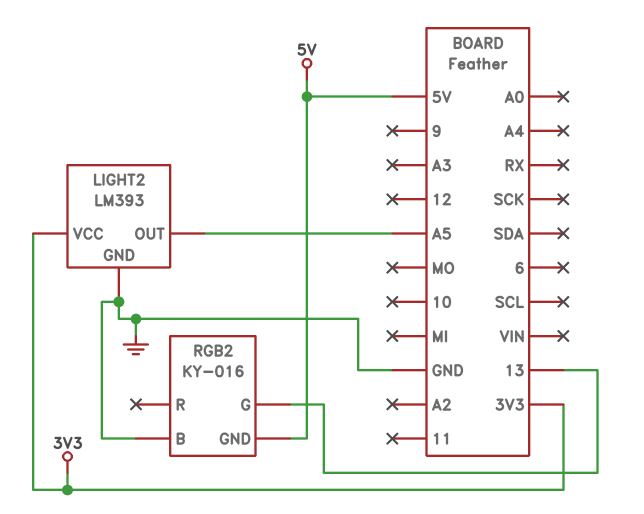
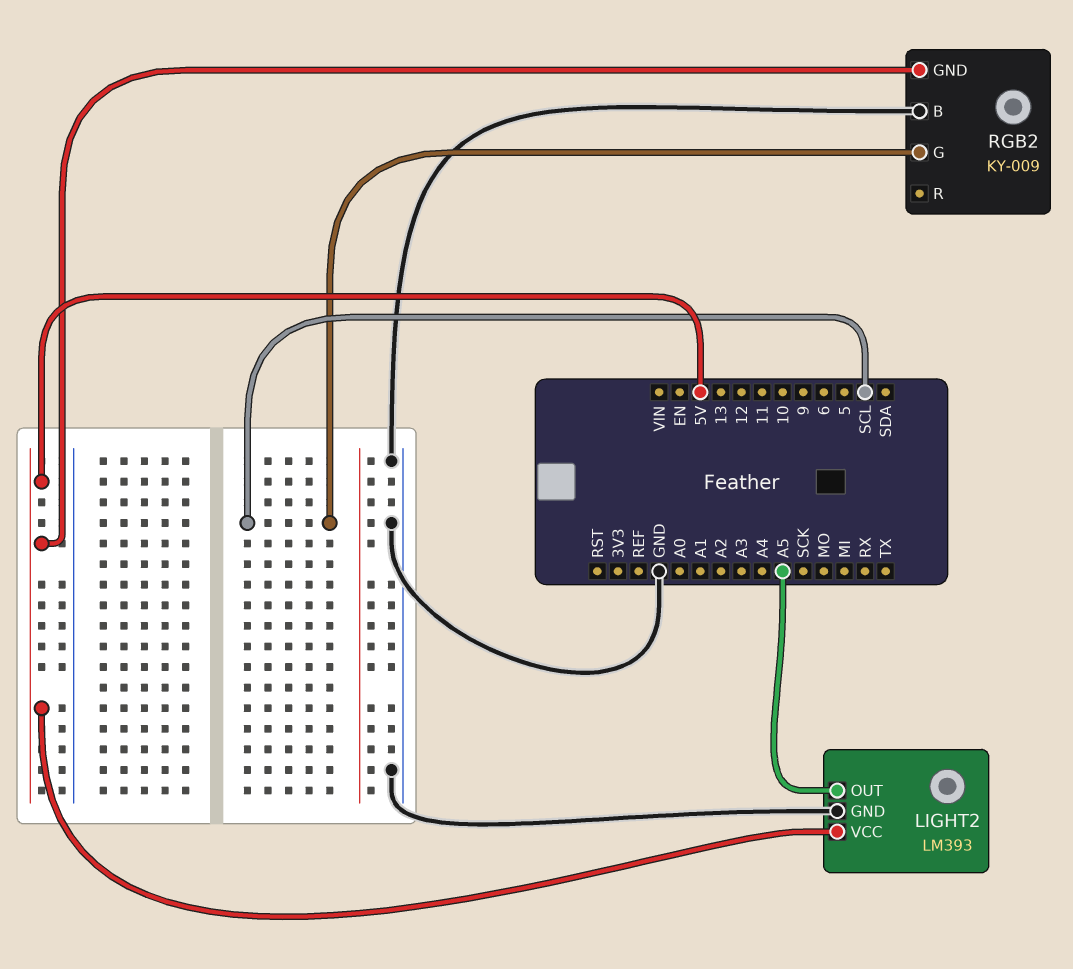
LIGHT2 pin VCC: 3V3 -> 5V
RGB2: KY-016 -> KY-009
RGB2 pin G: 13 -> SCL

